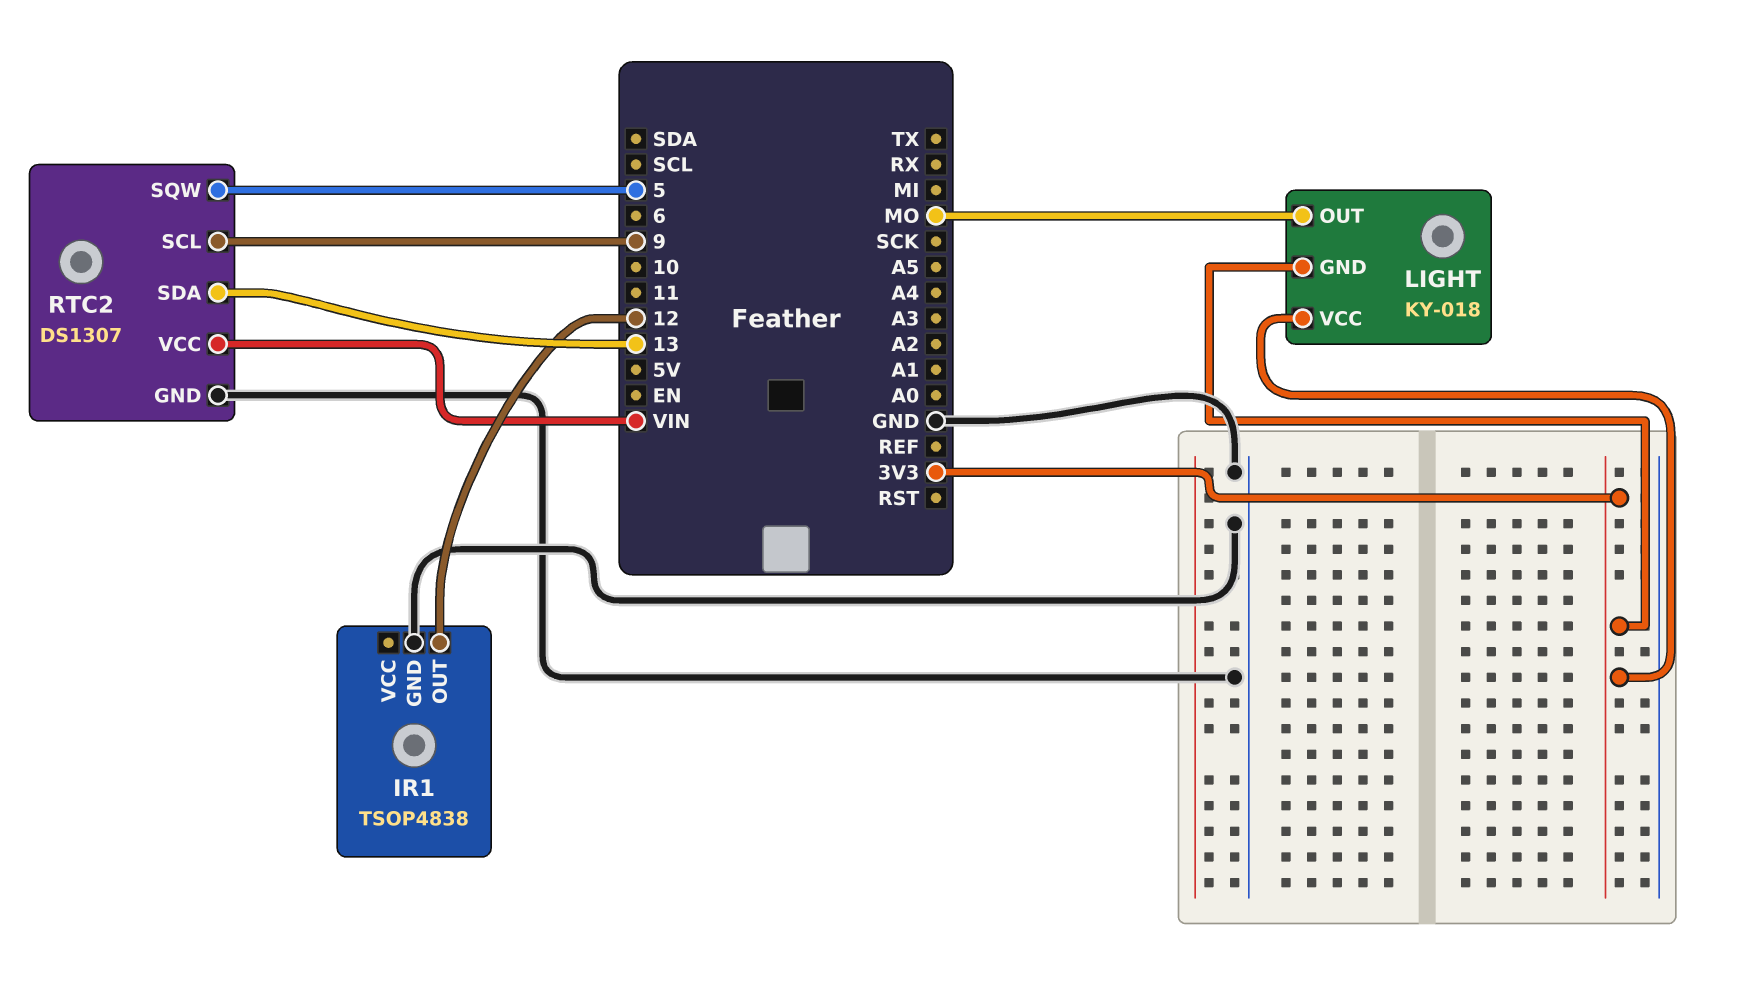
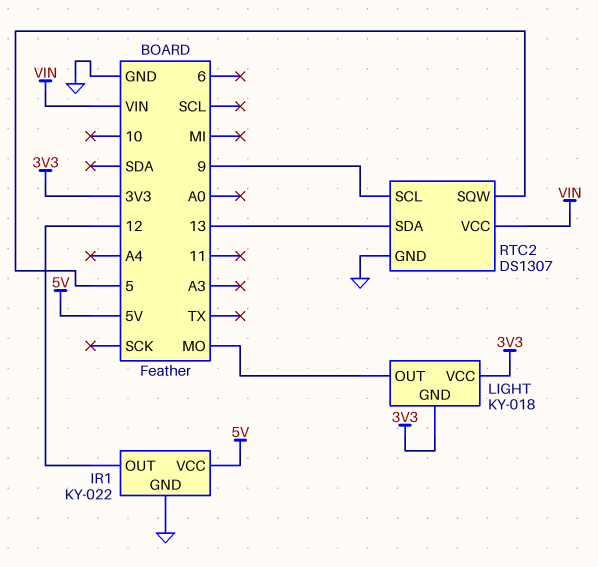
IR1: TSOP4838 -> KY-022
IR1 pin VCC: none -> 5V

